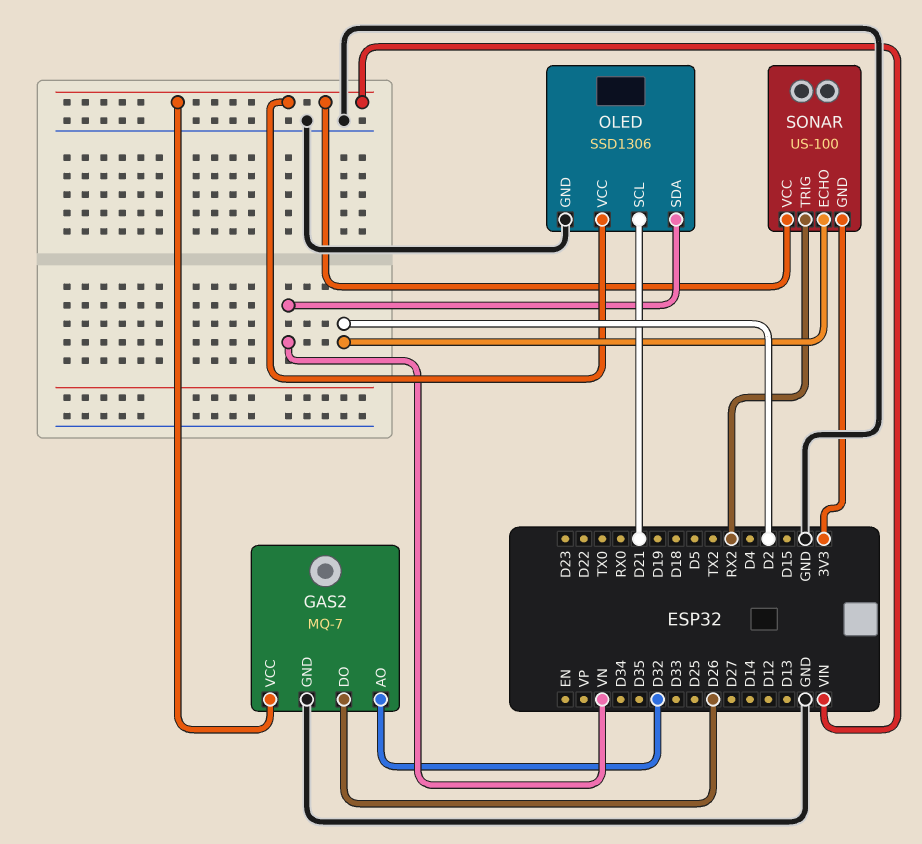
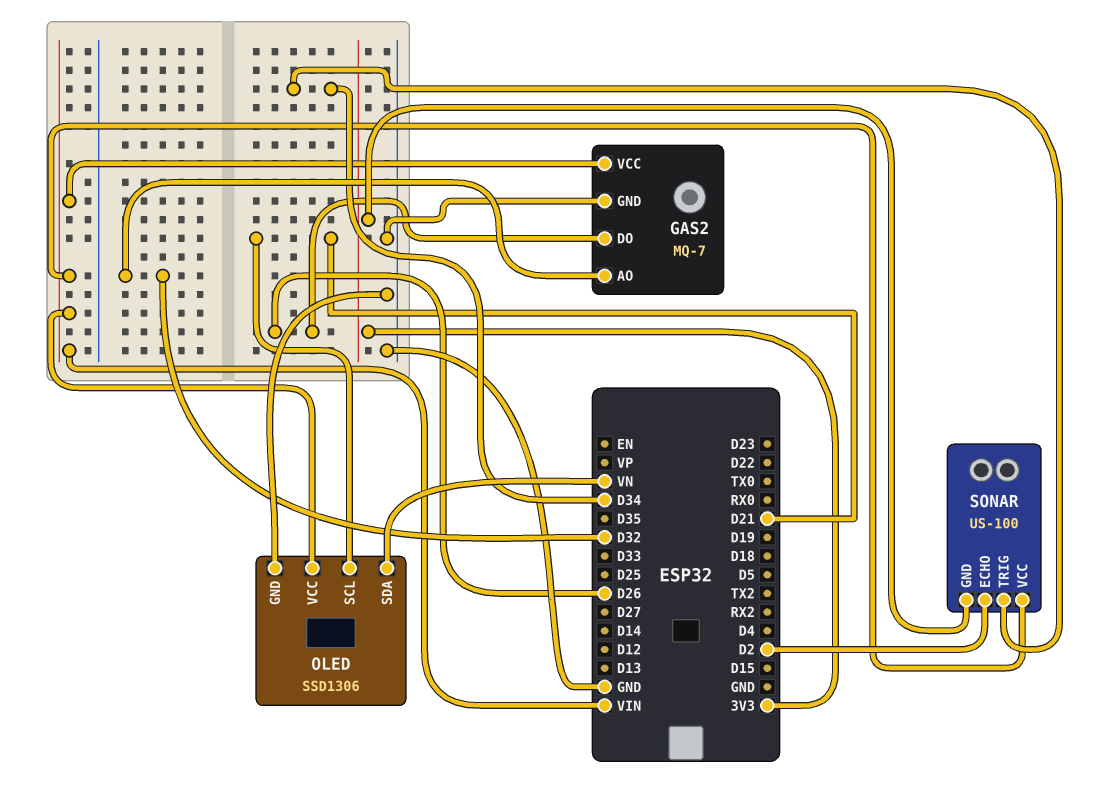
SONAR pin TRIG: RX2 -> D34

